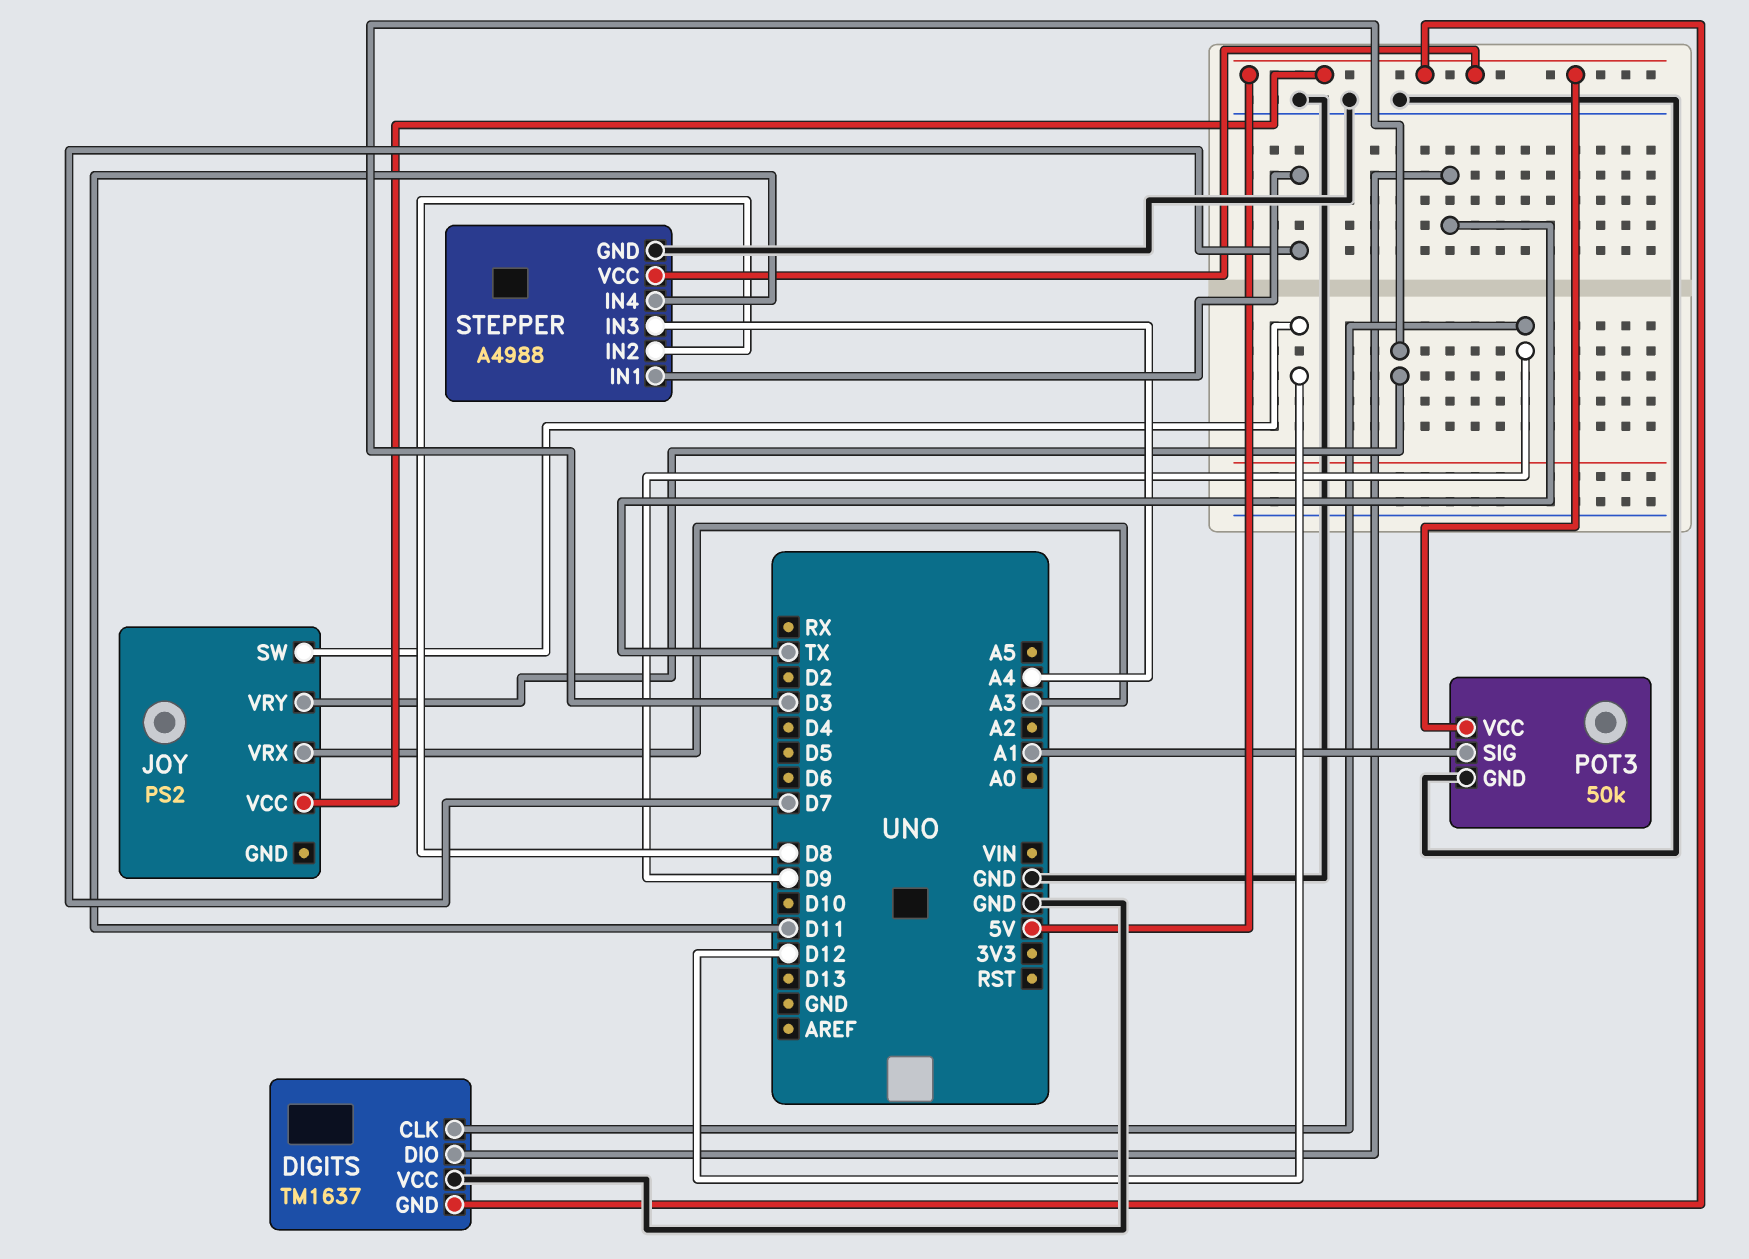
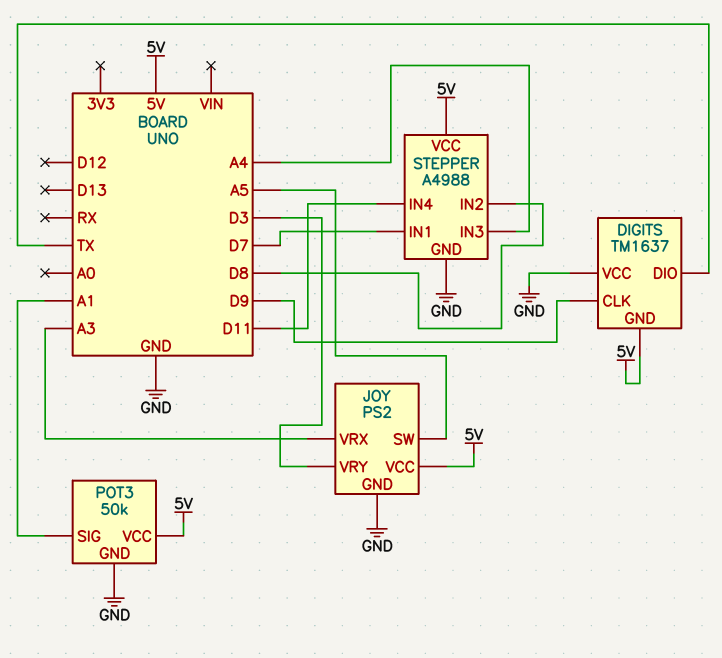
JOY pin GND: none -> GND
JOY pin SW: D12 -> A5

